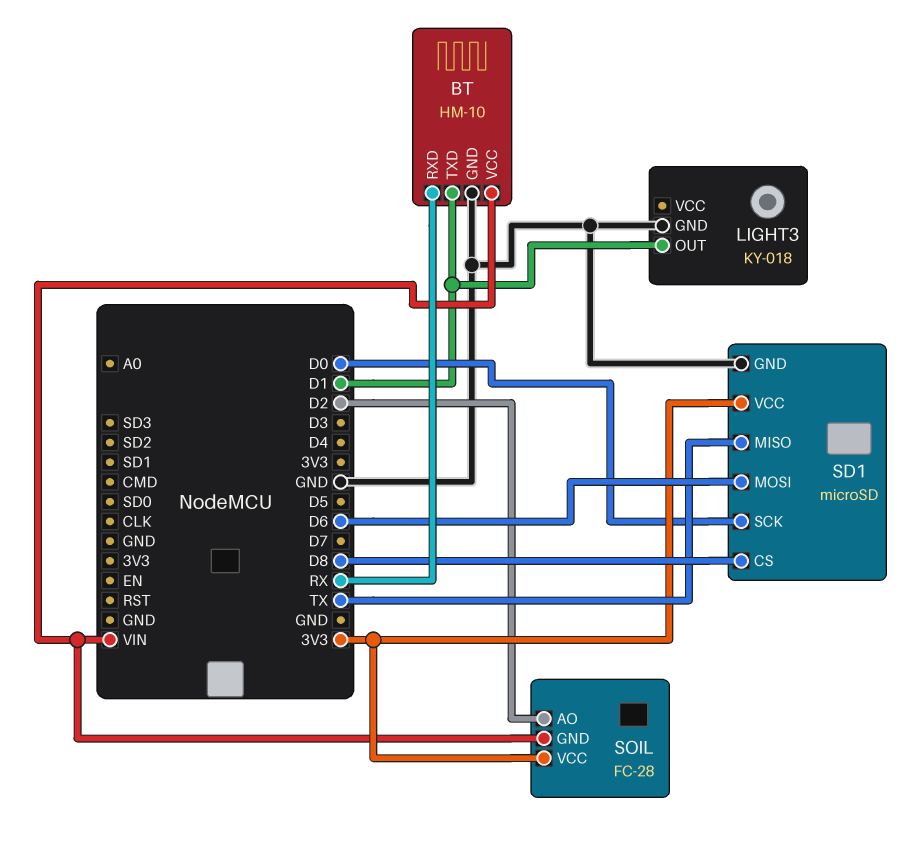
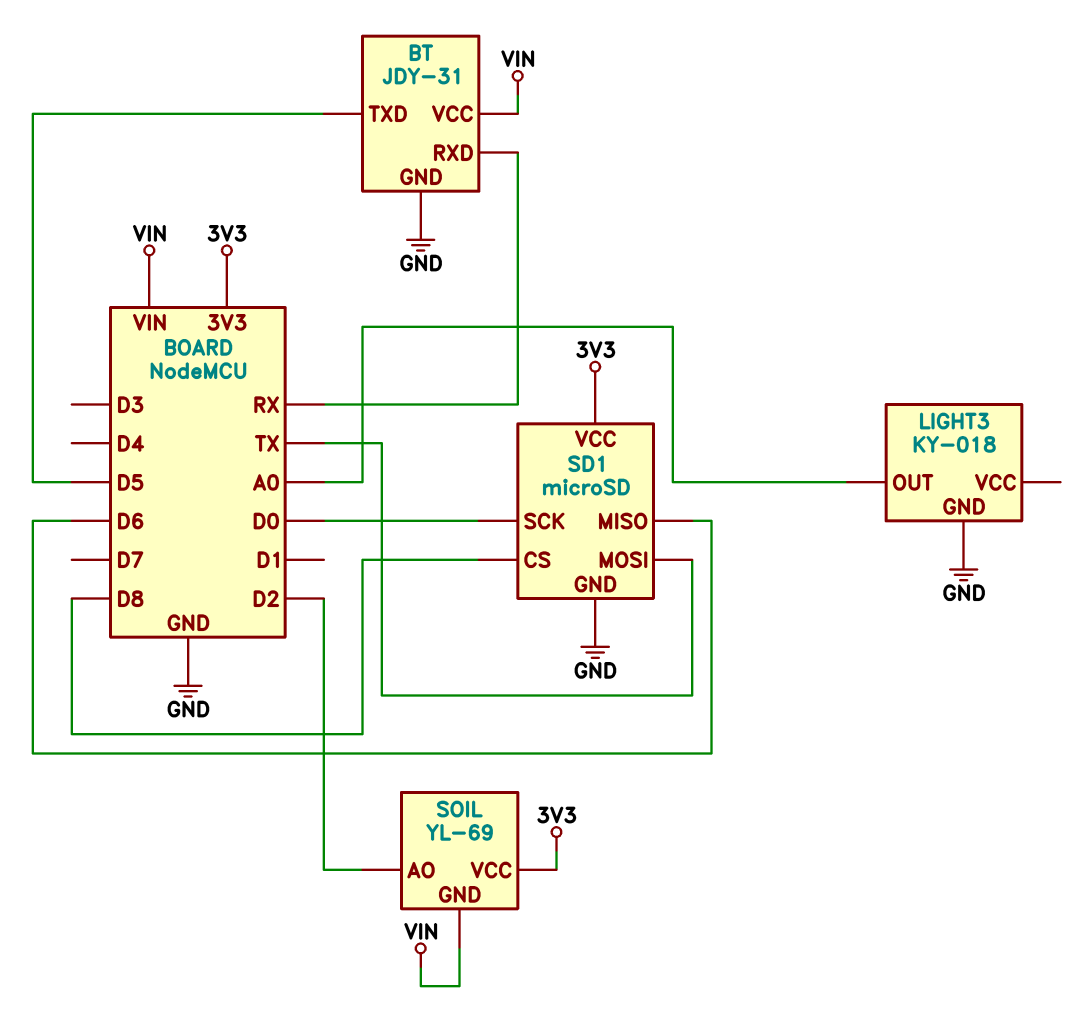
BT: HM-10 -> JDY-31
BT pin TXD: D1 -> D5
LIGHT3 pin OUT: D1 -> A0
SD1 pin MISO: TX -> D6
SD1 pin MOSI: D6 -> TX
SOIL: FC-28 -> YL-69

